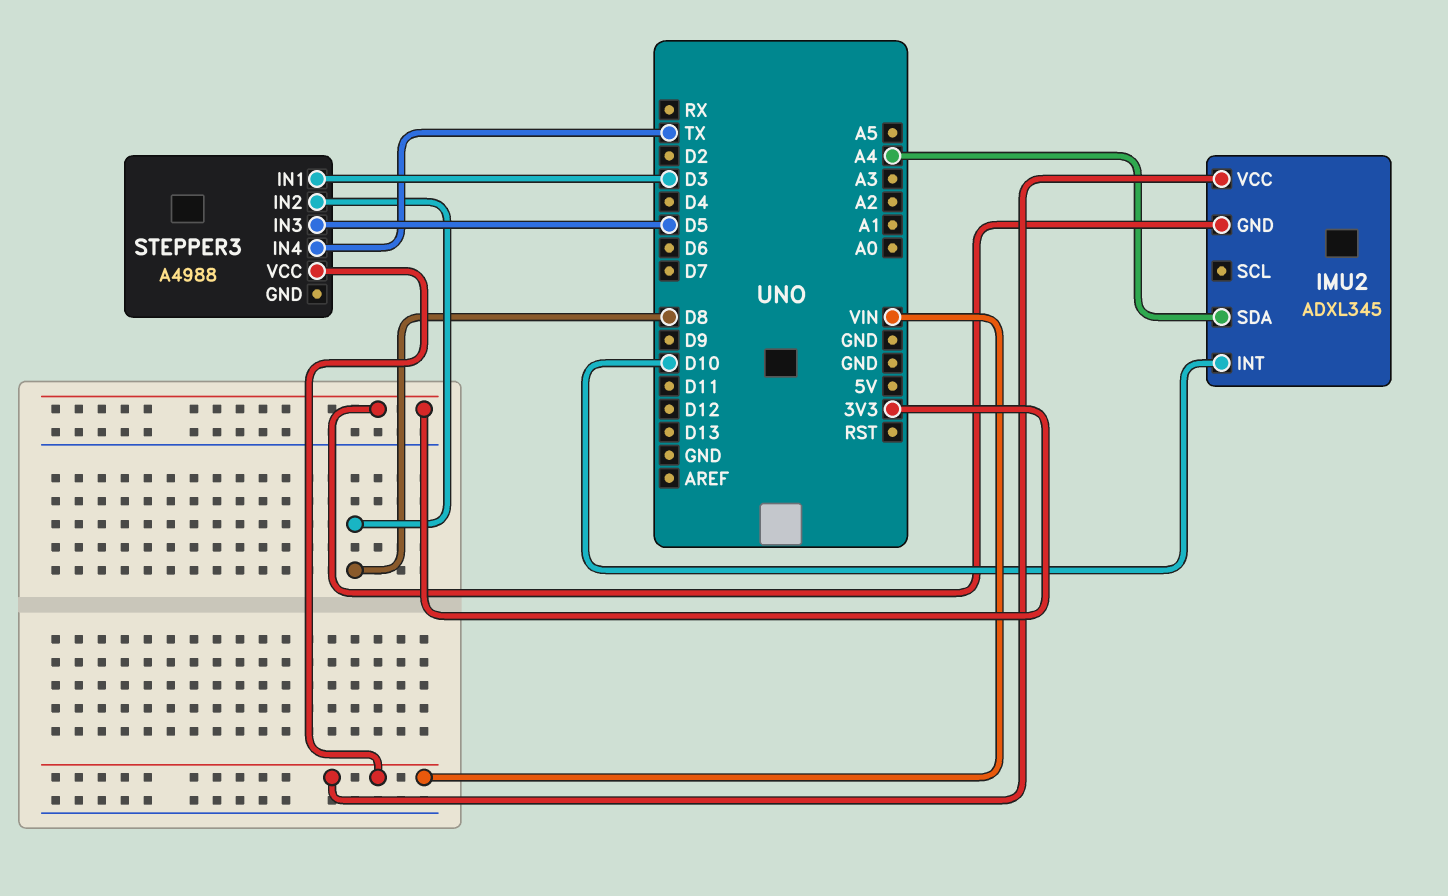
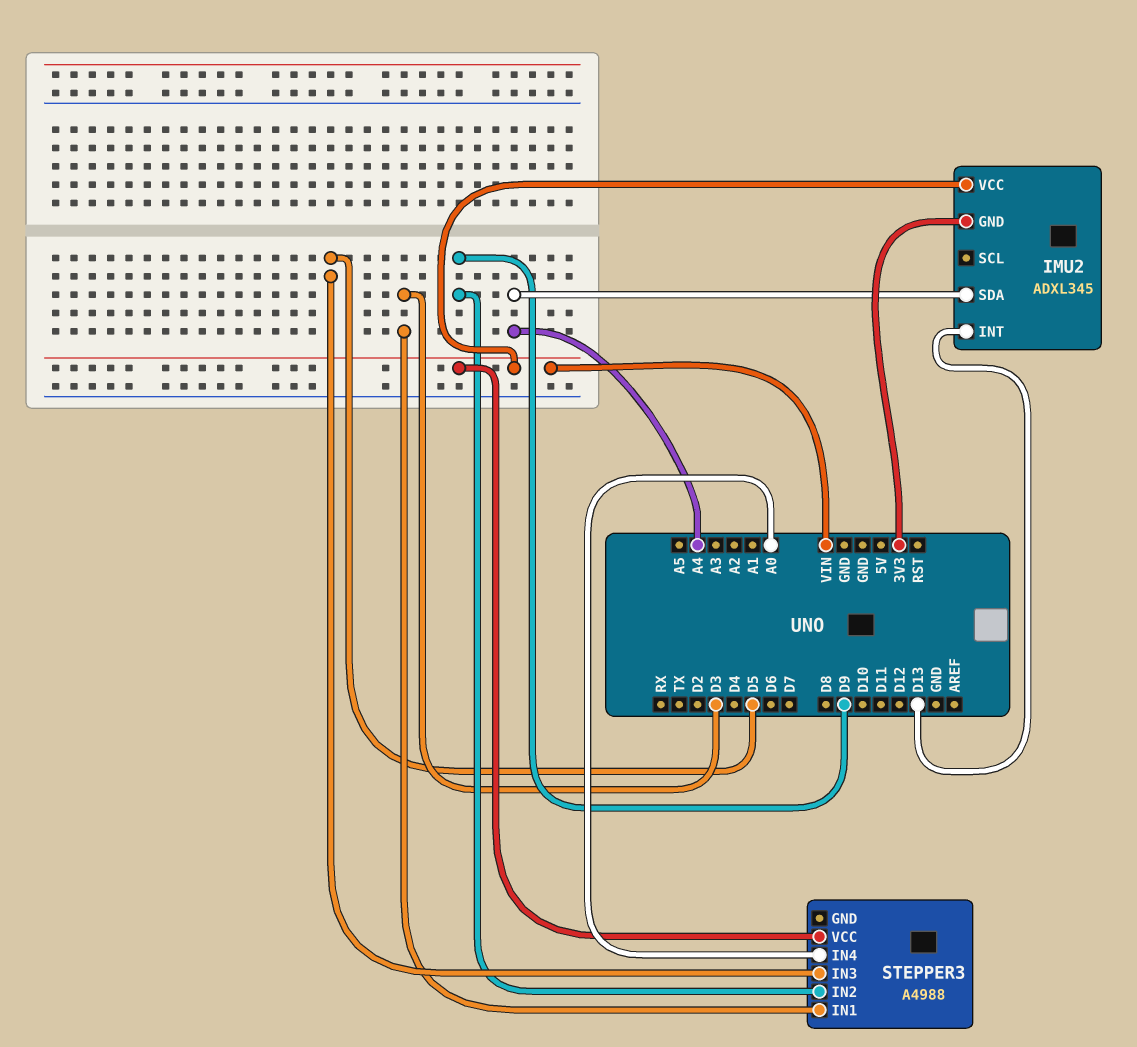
IMU2 pin INT: D10 -> D13
STEPPER3 pin IN2: D8 -> D9
STEPPER3 pin IN4: TX -> A0

